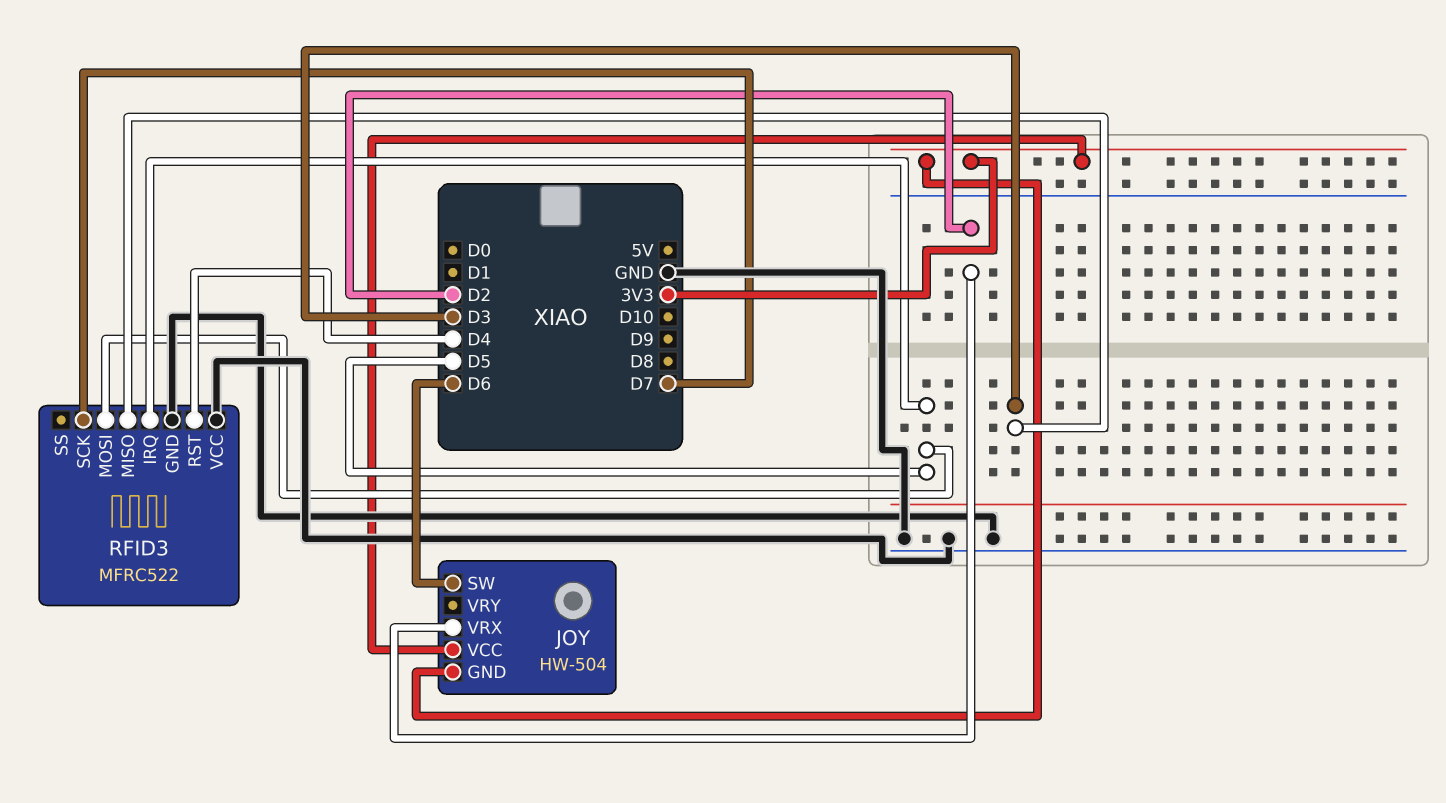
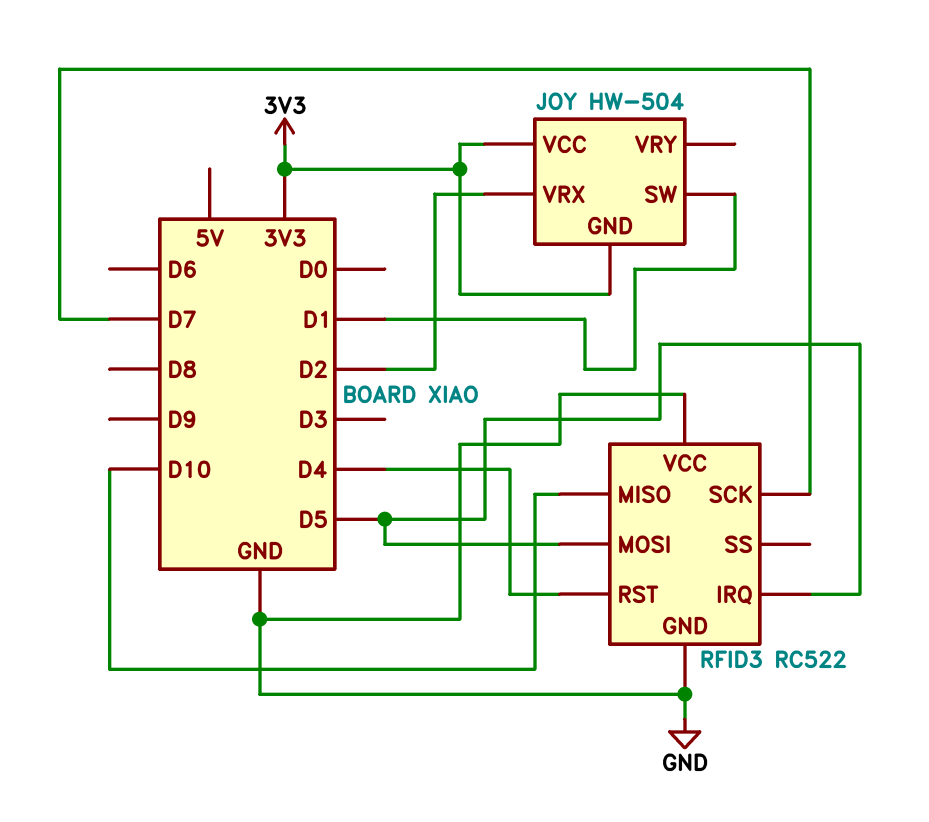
JOY pin SW: D6 -> D1
RFID3: MFRC522 -> RC522
RFID3 pin MISO: D3 -> D10

